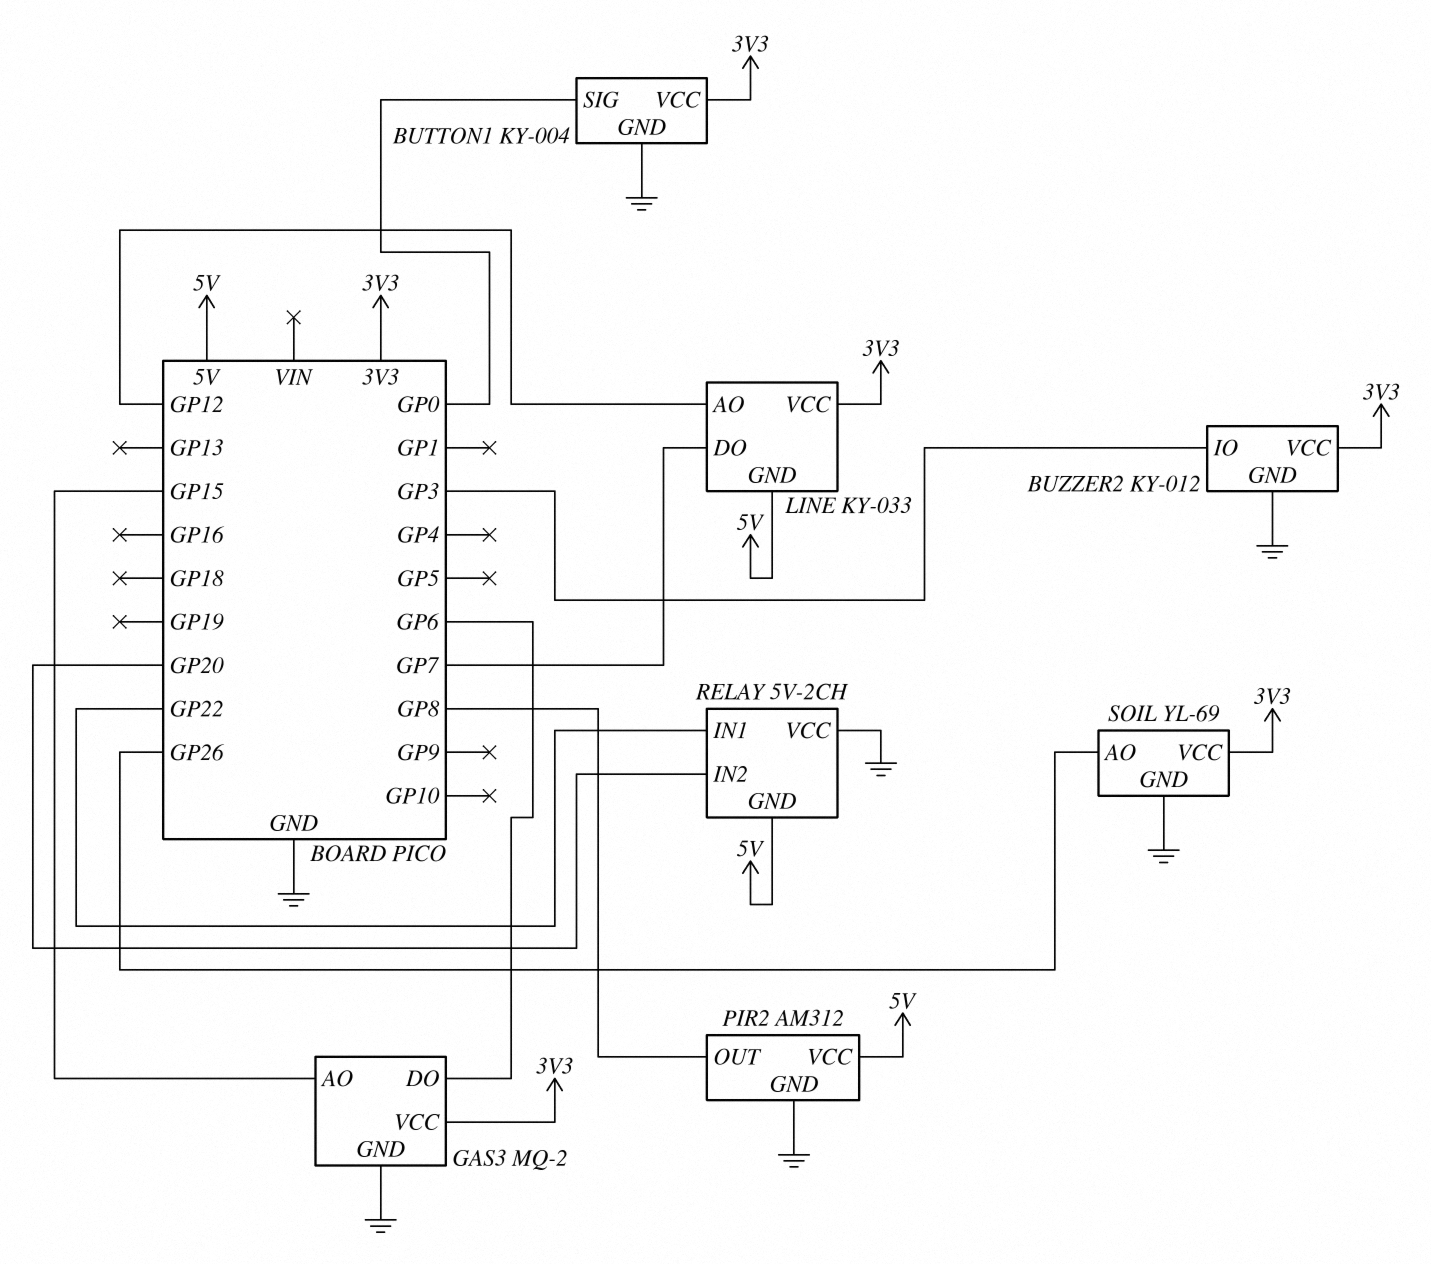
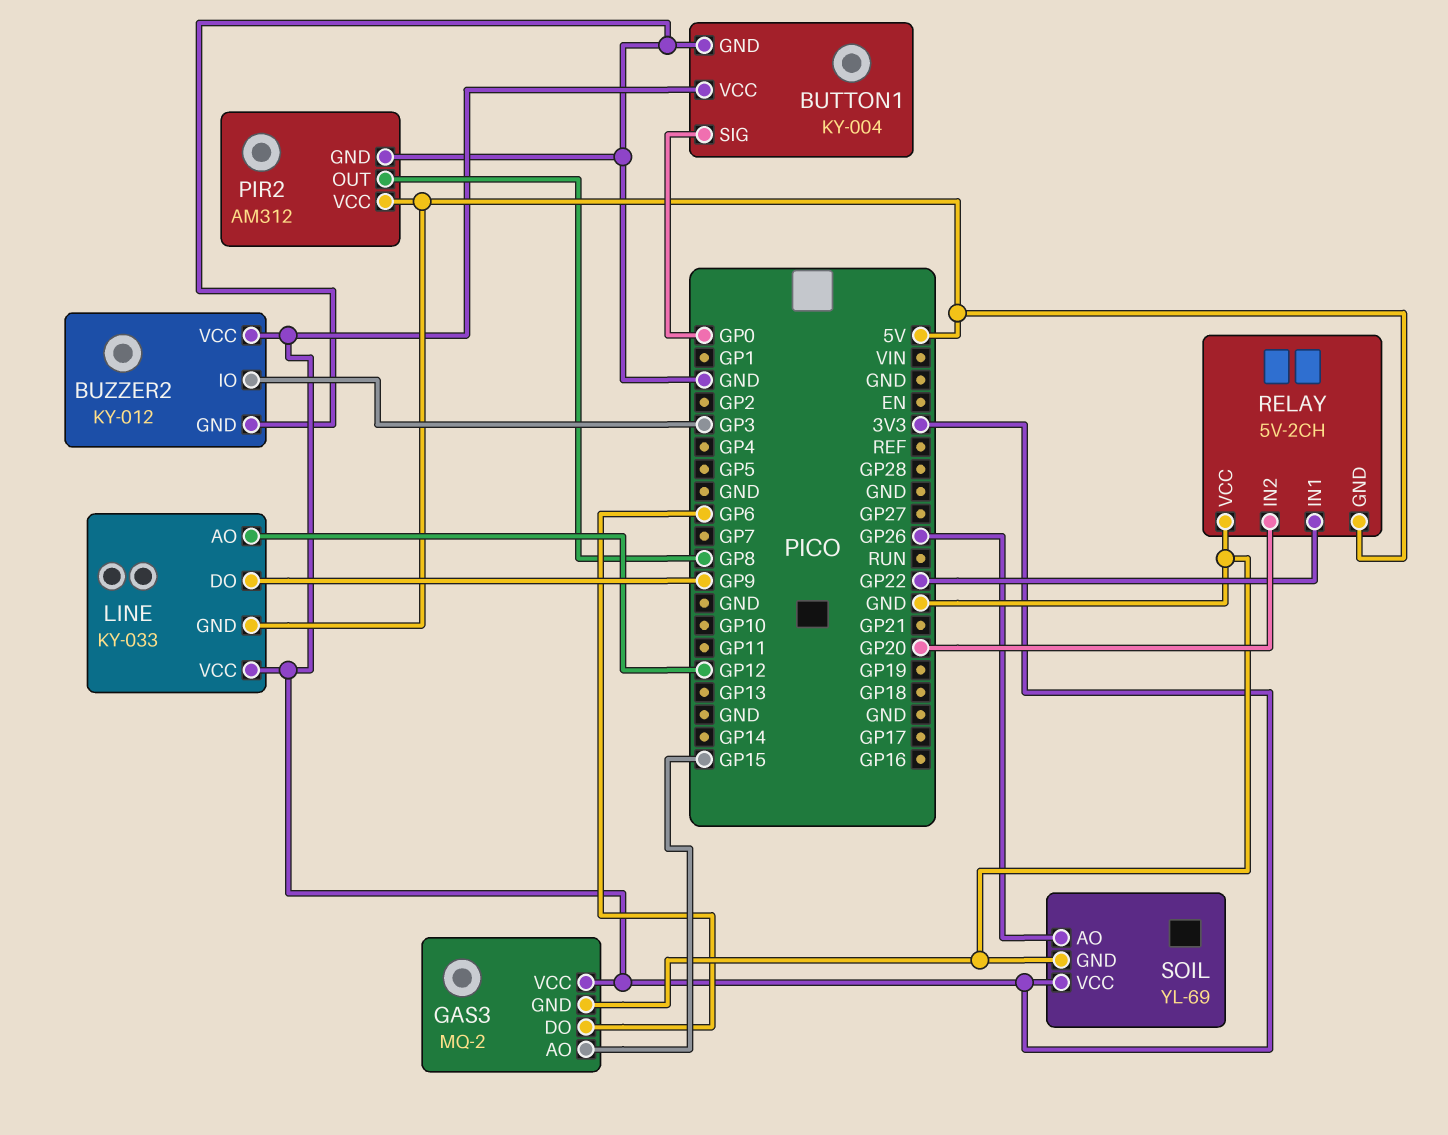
LINE pin DO: GP7 -> GP9

